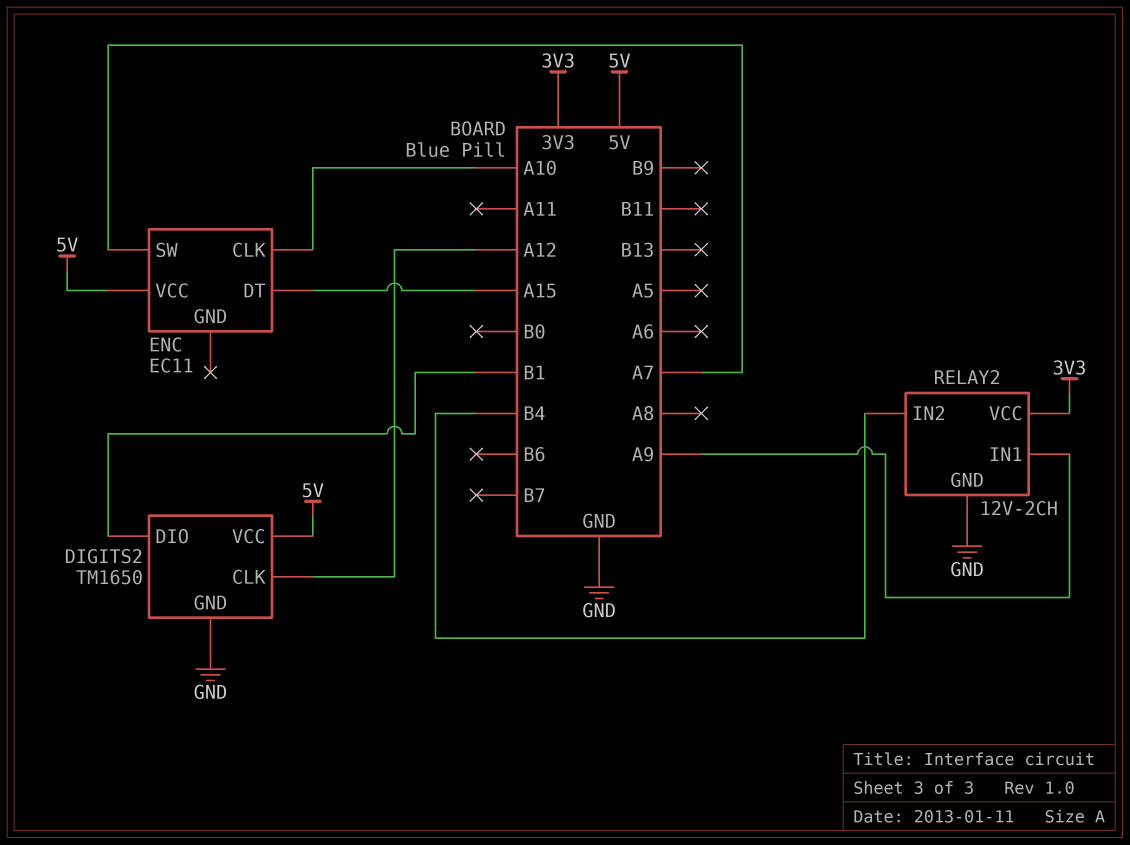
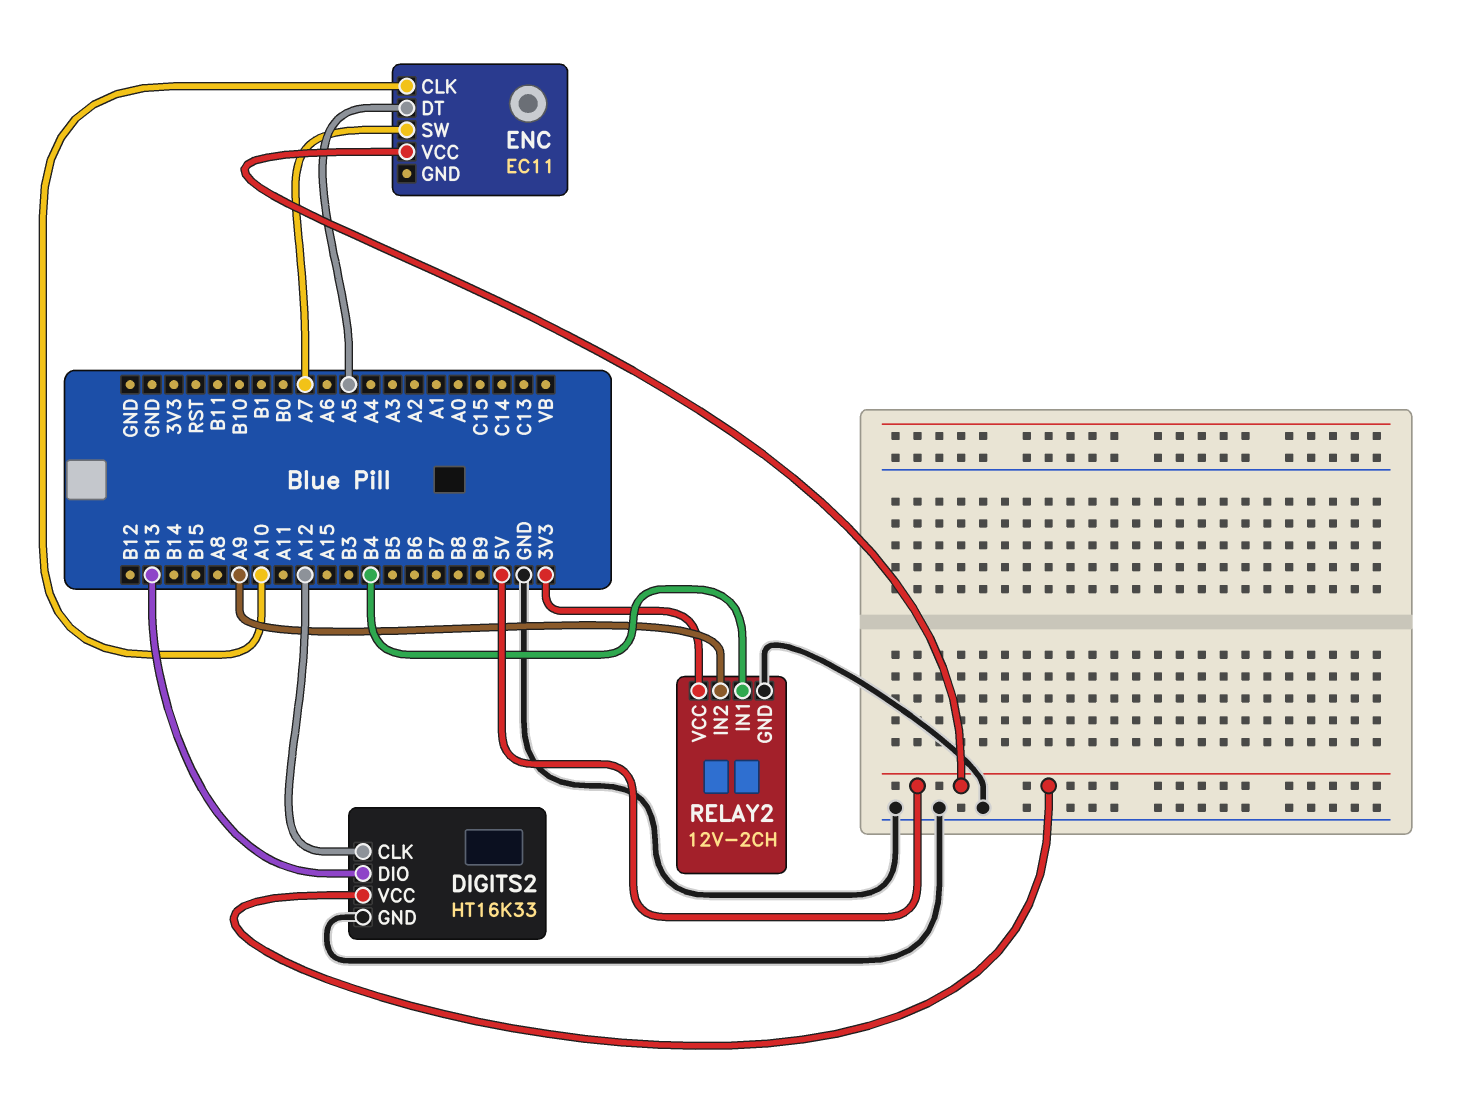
DIGITS2: TM1650 -> HT16K33
DIGITS2 pin DIO: B1 -> B13
ENC pin DT: A15 -> A5
RELAY2 pin IN1: A9 -> B4
RELAY2 pin IN2: B4 -> A9

